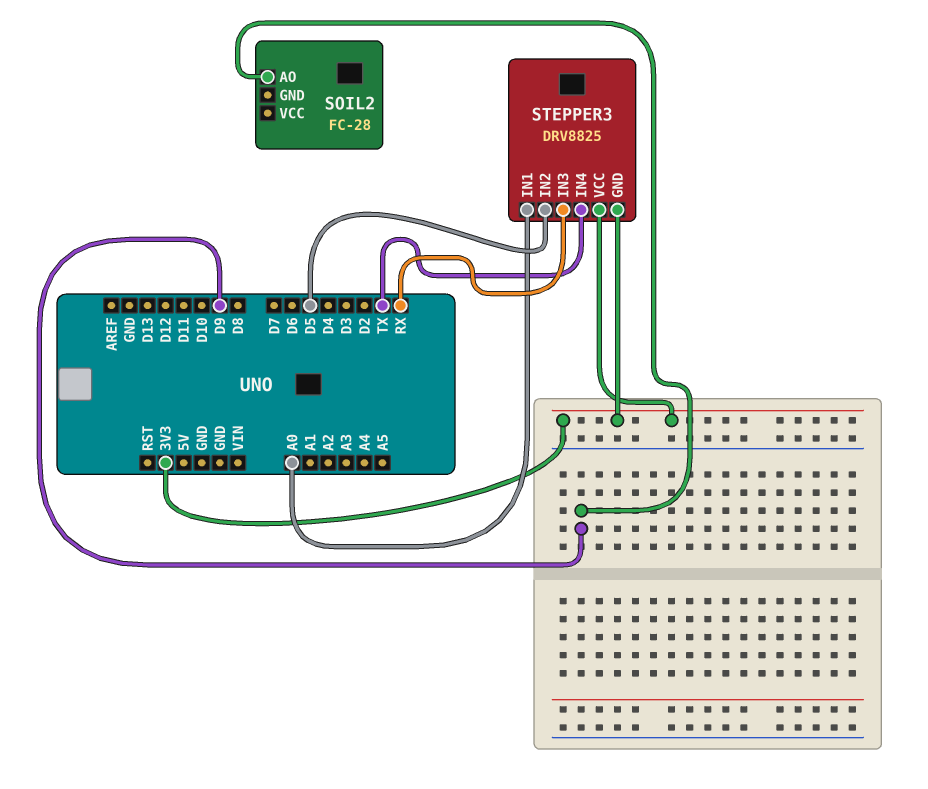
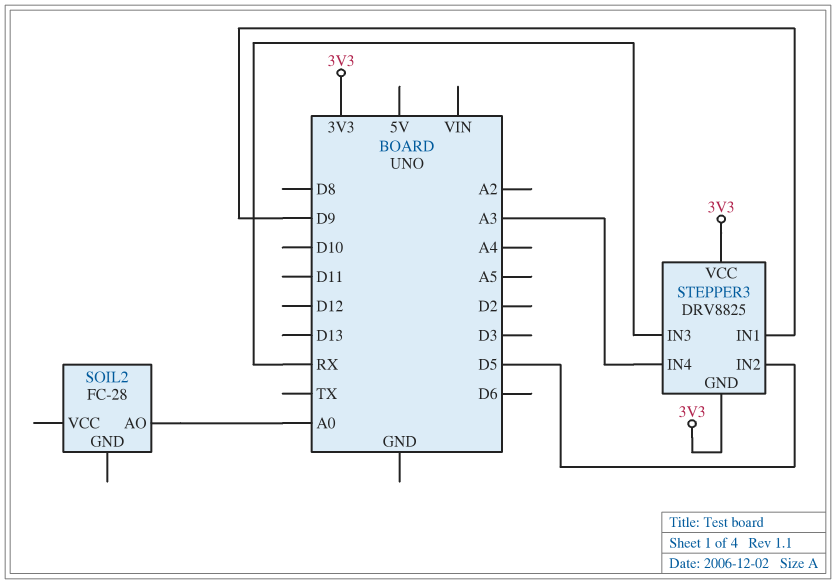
SOIL2 pin AO: D9 -> A0
STEPPER3 pin IN1: A0 -> D9
STEPPER3 pin IN4: TX -> A3

